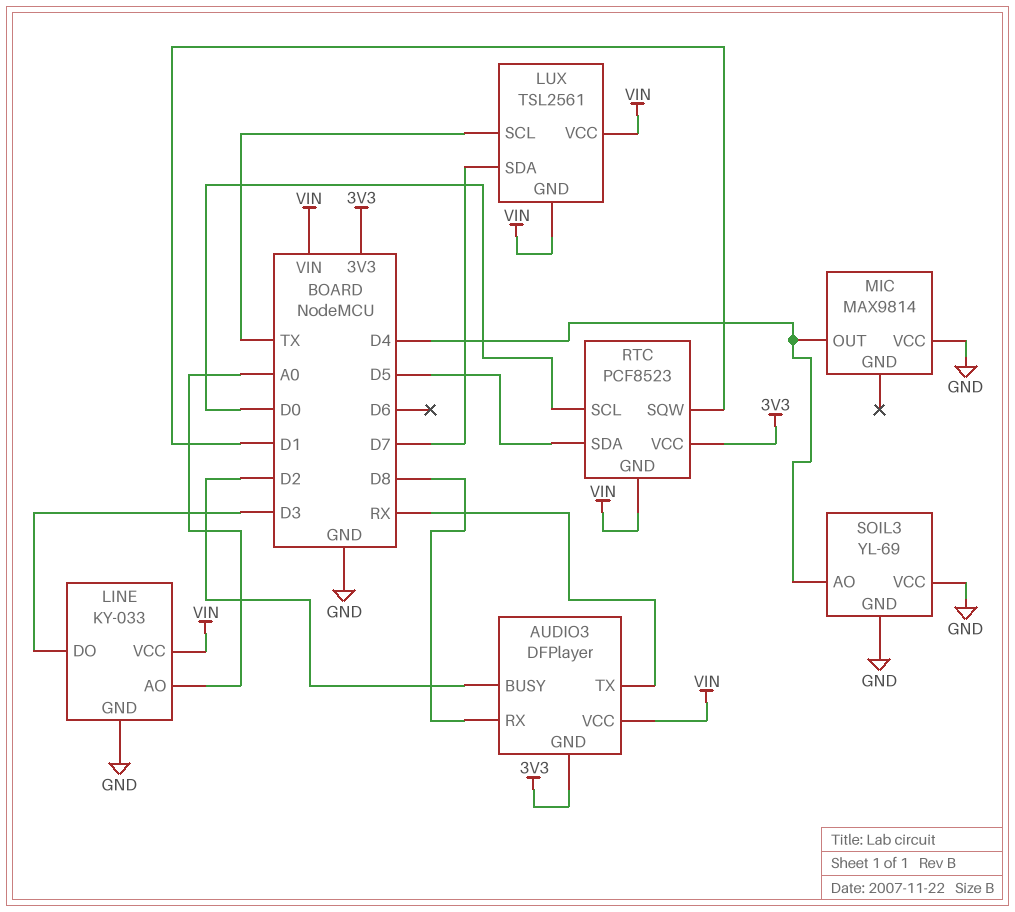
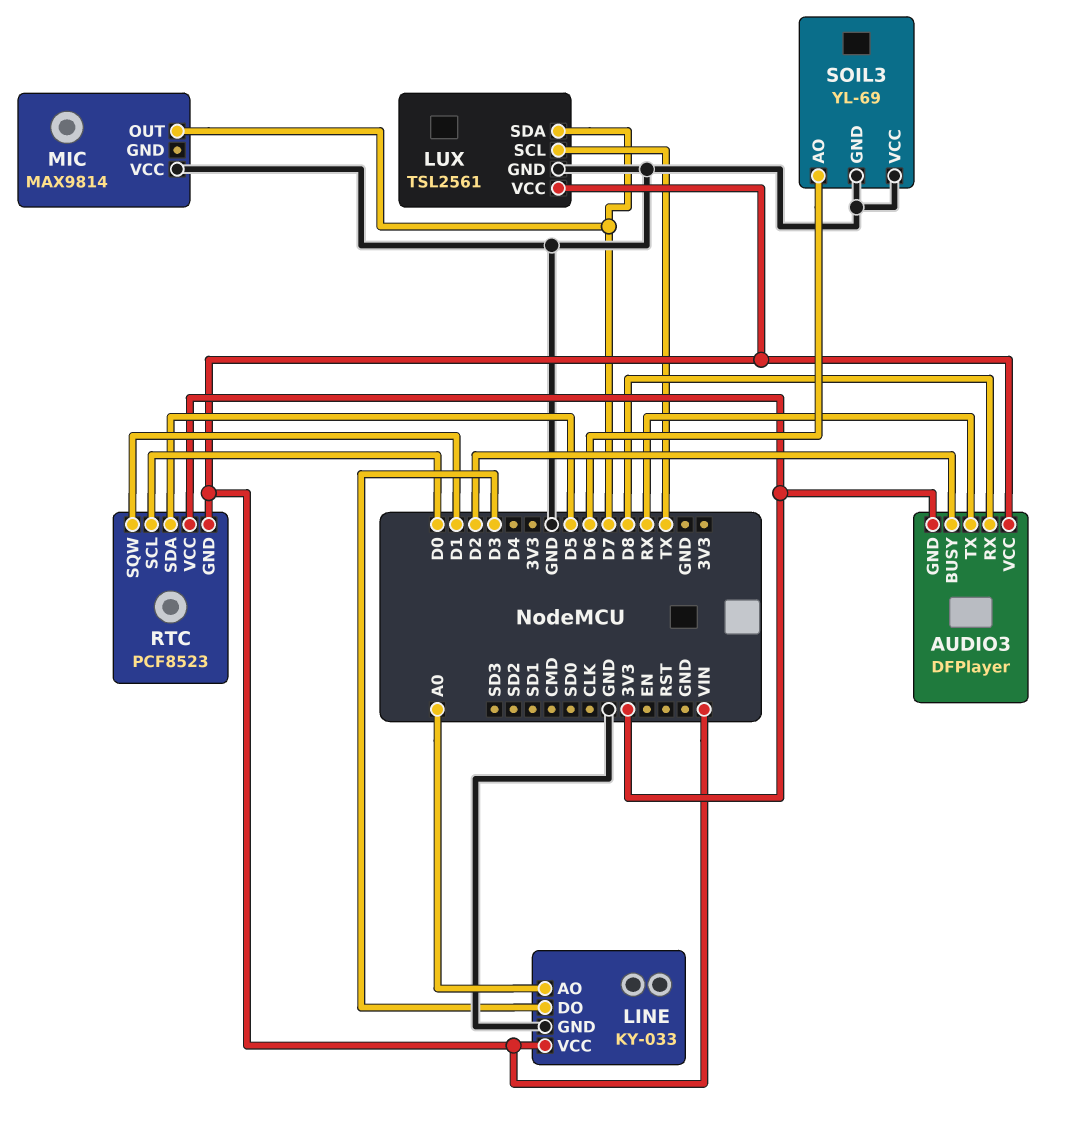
LUX pin GND: VIN -> GND
MIC pin OUT: D4 -> D7
SOIL3 pin AO: D4 -> D6

